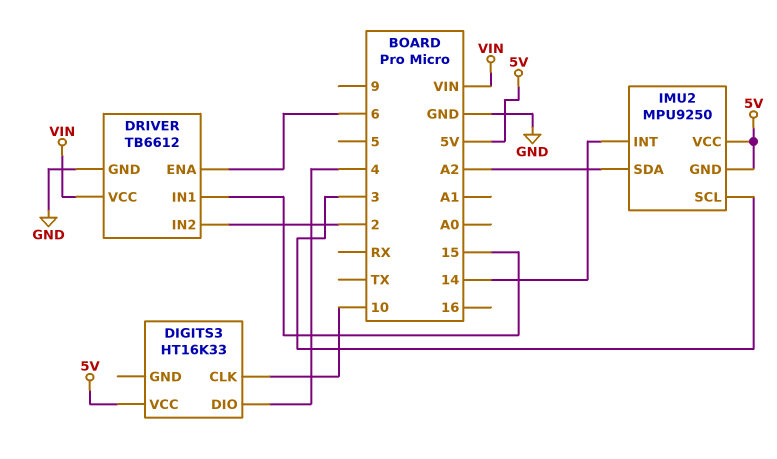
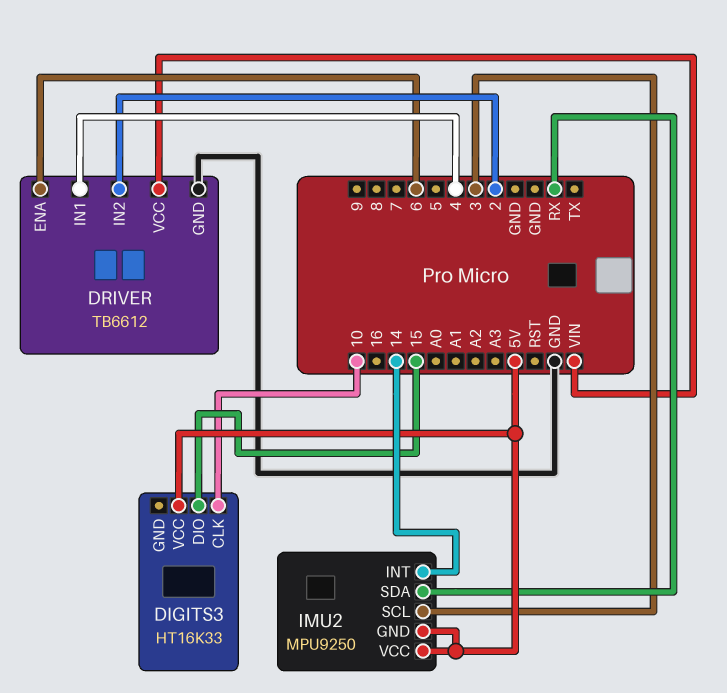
DIGITS3 pin DIO: 4 -> 15
DRIVER pin IN1: 15 -> 4
IMU2 pin SDA: A2 -> RX

